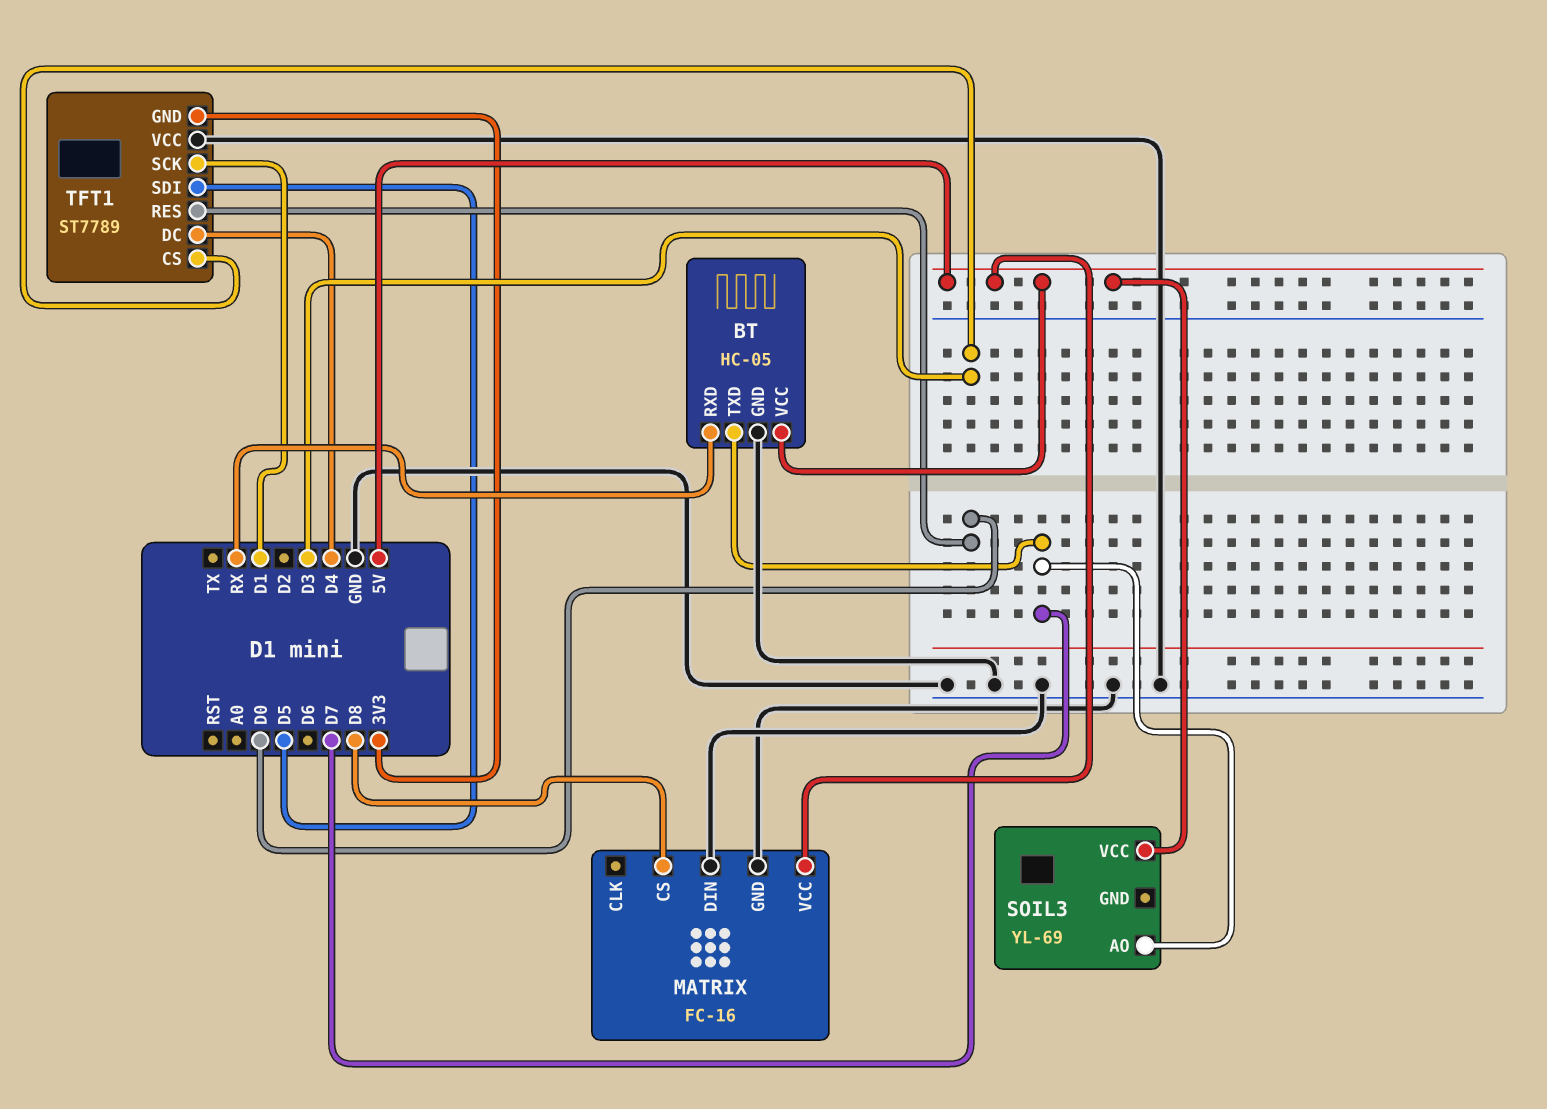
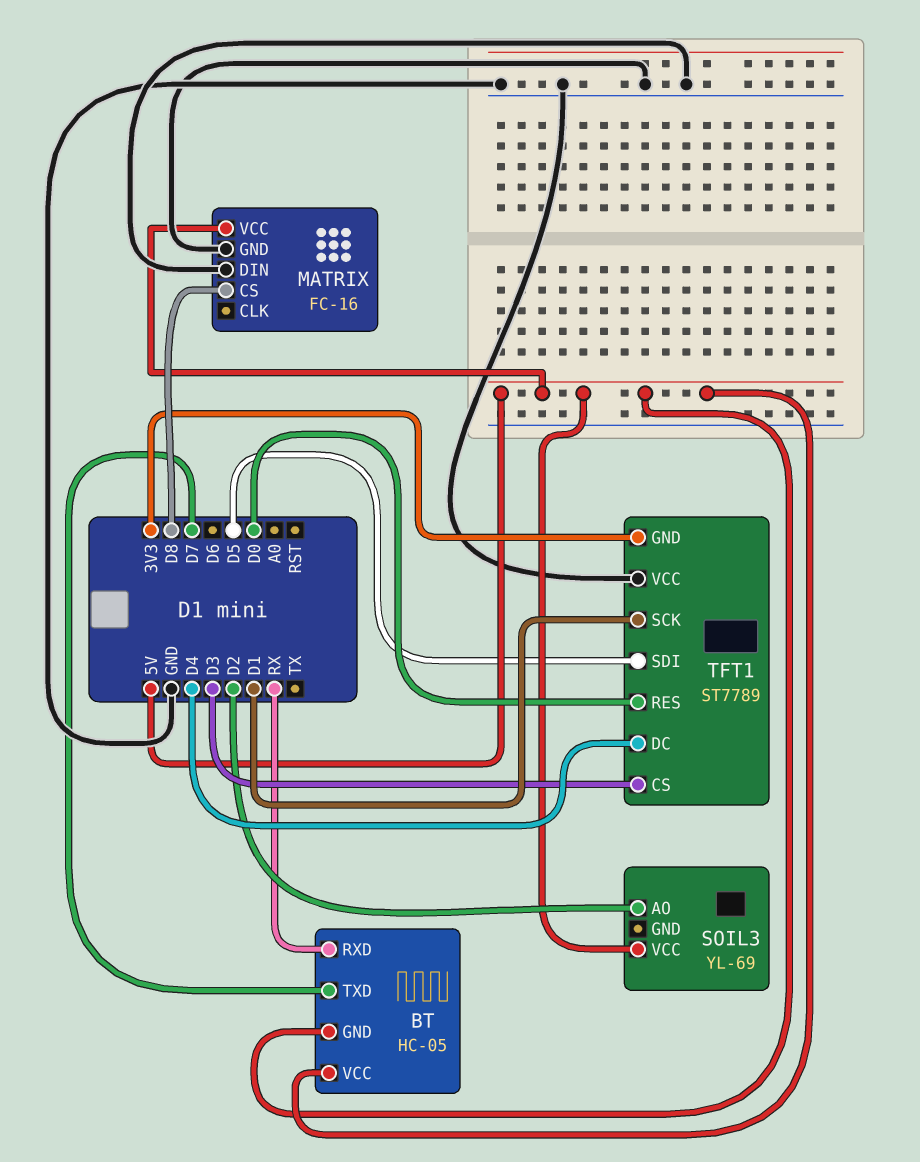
BT pin GND: GND -> 5V
SOIL3 pin AO: D7 -> D2

